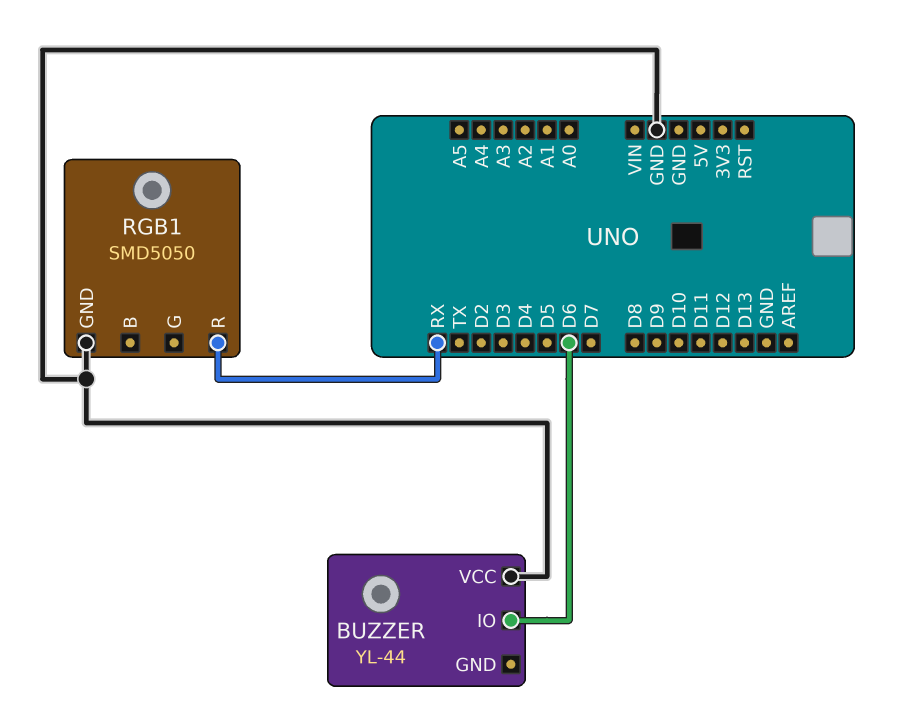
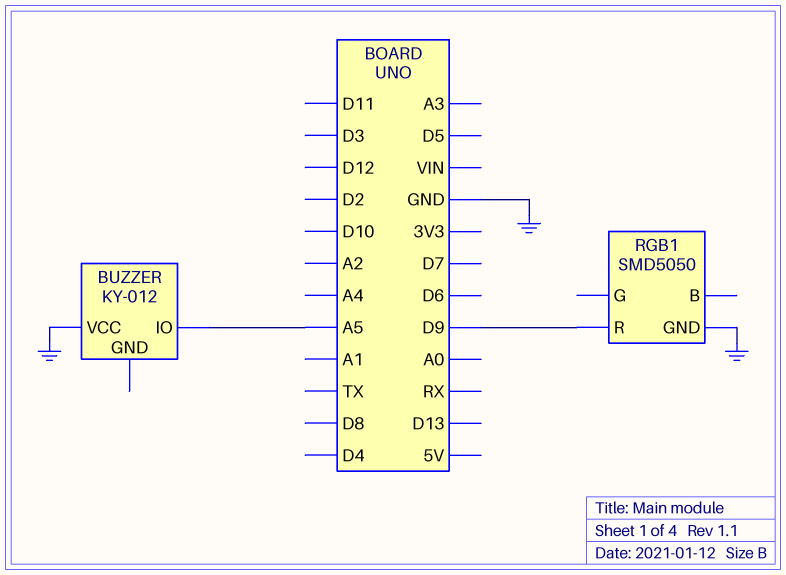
BUZZER: YL-44 -> KY-012
BUZZER pin IO: D6 -> A5
RGB1 pin R: RX -> D9

